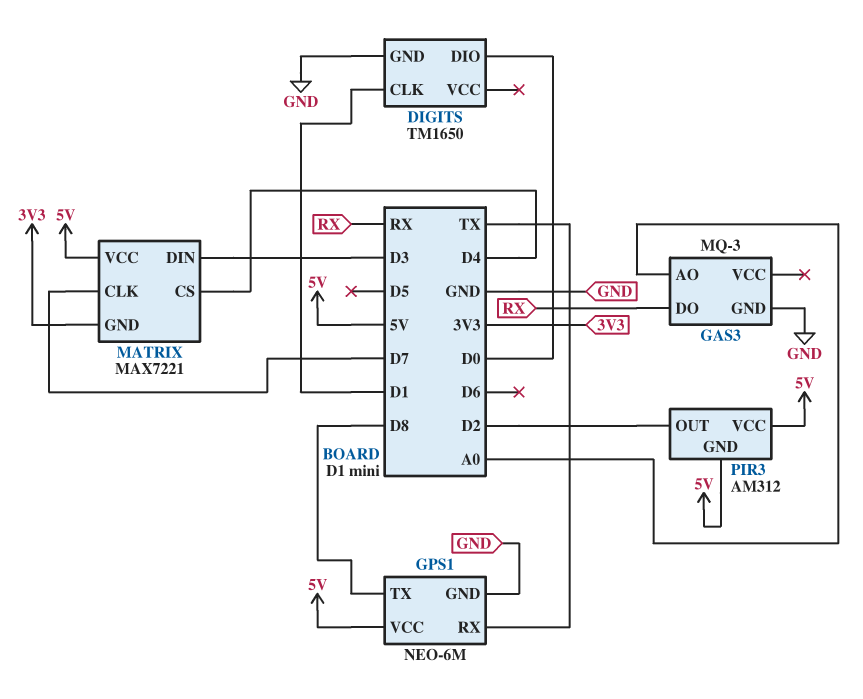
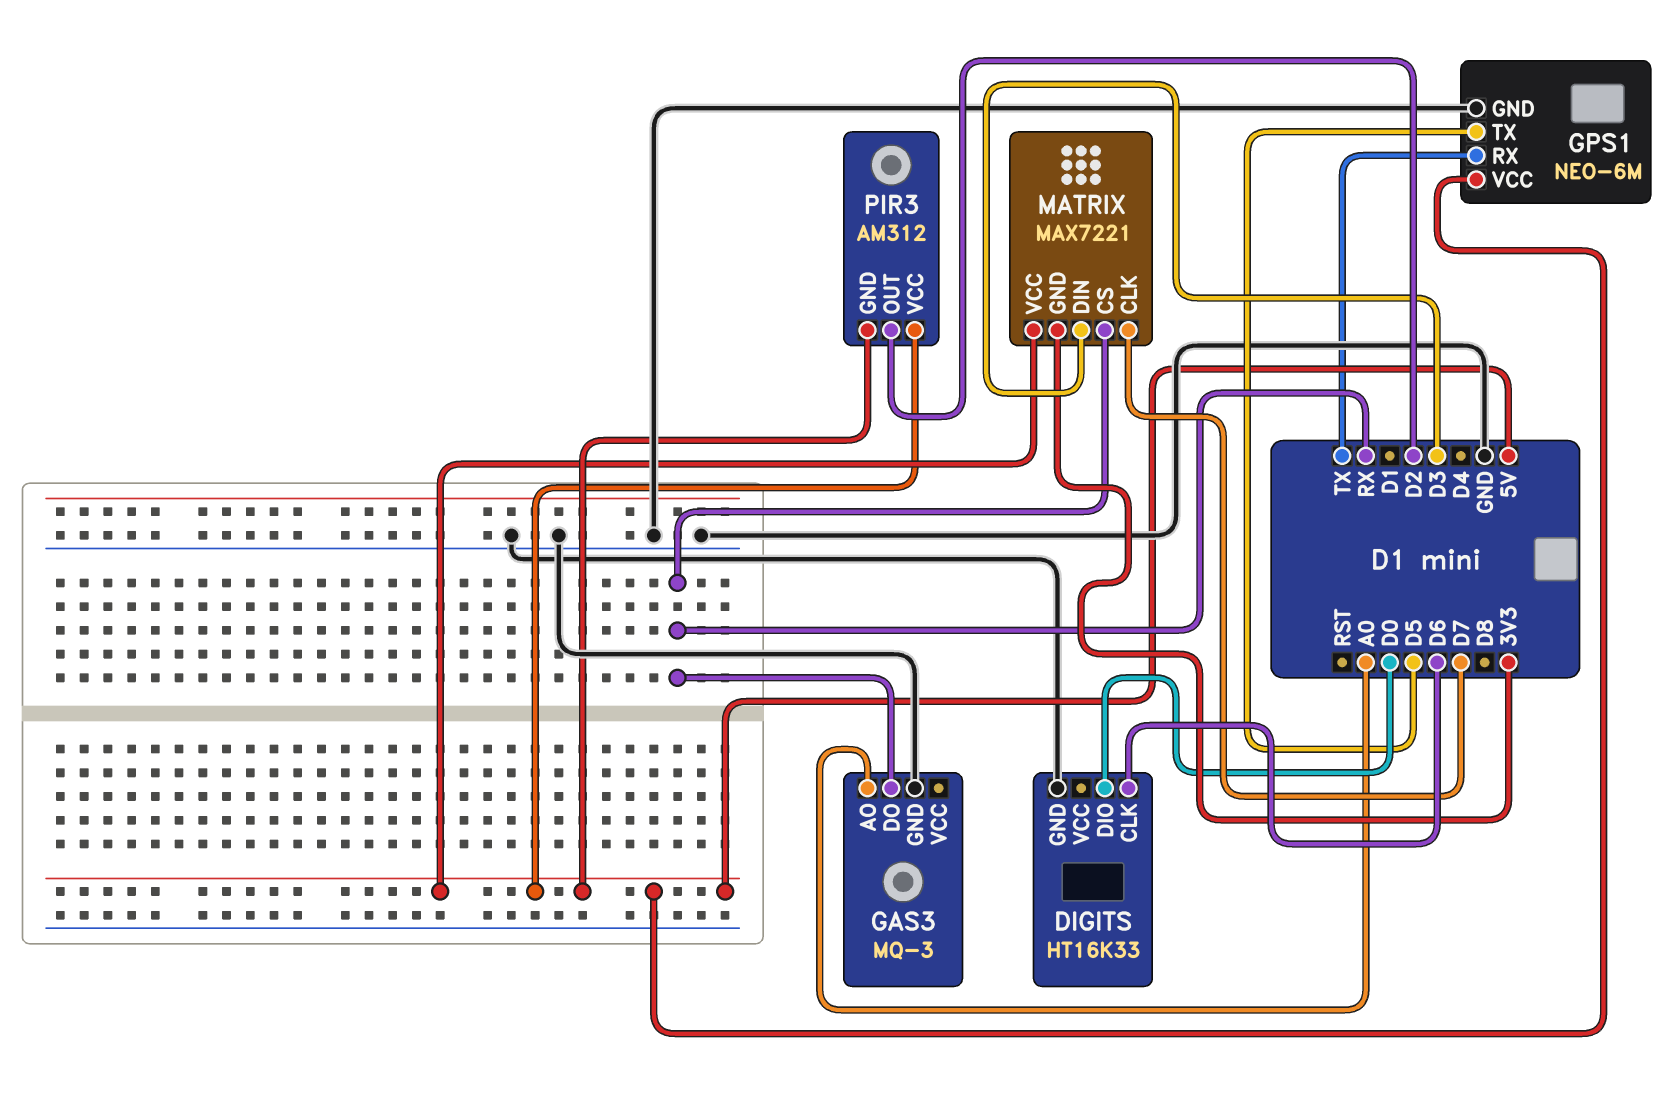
DIGITS: TM1650 -> HT16K33
DIGITS pin CLK: D1 -> D6
GPS1 pin TX: D8 -> D5
MATRIX pin CS: D4 -> RX

